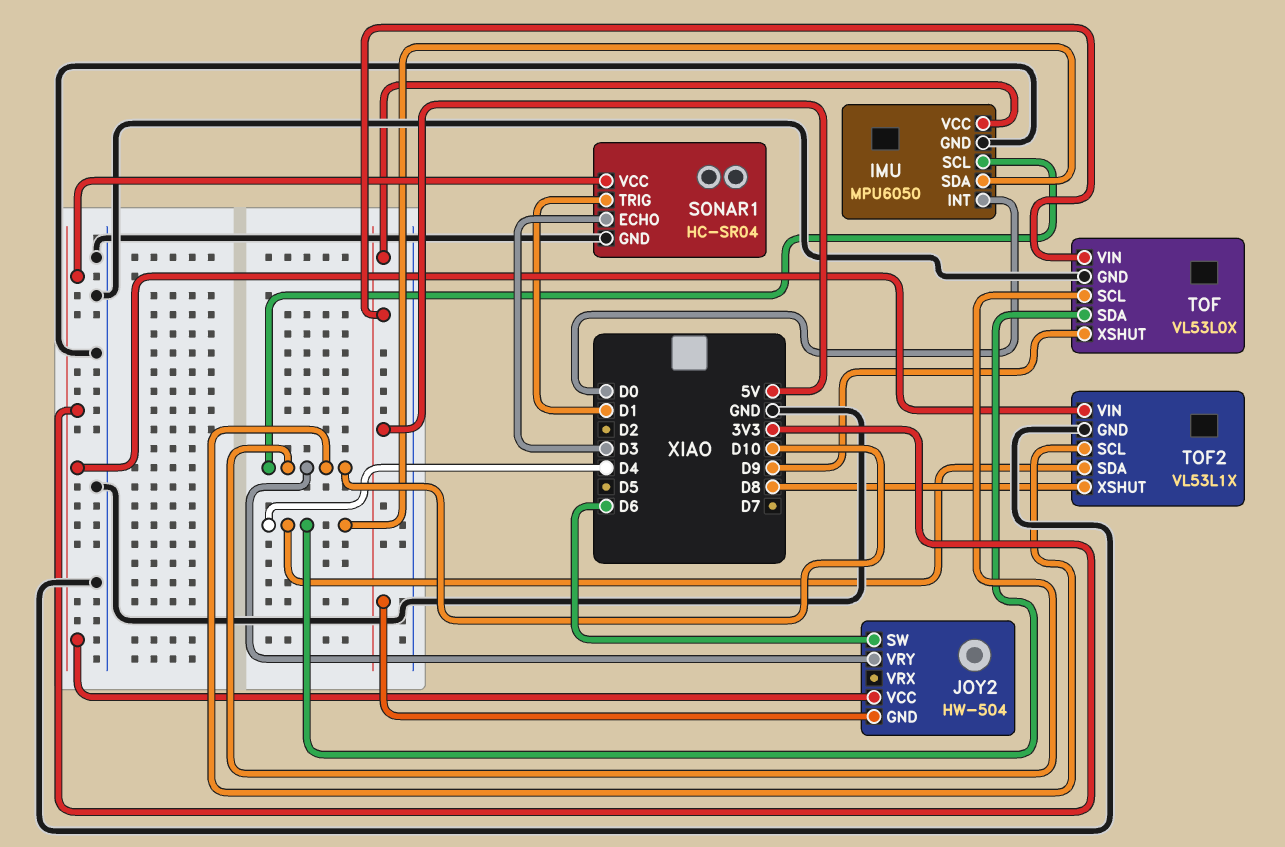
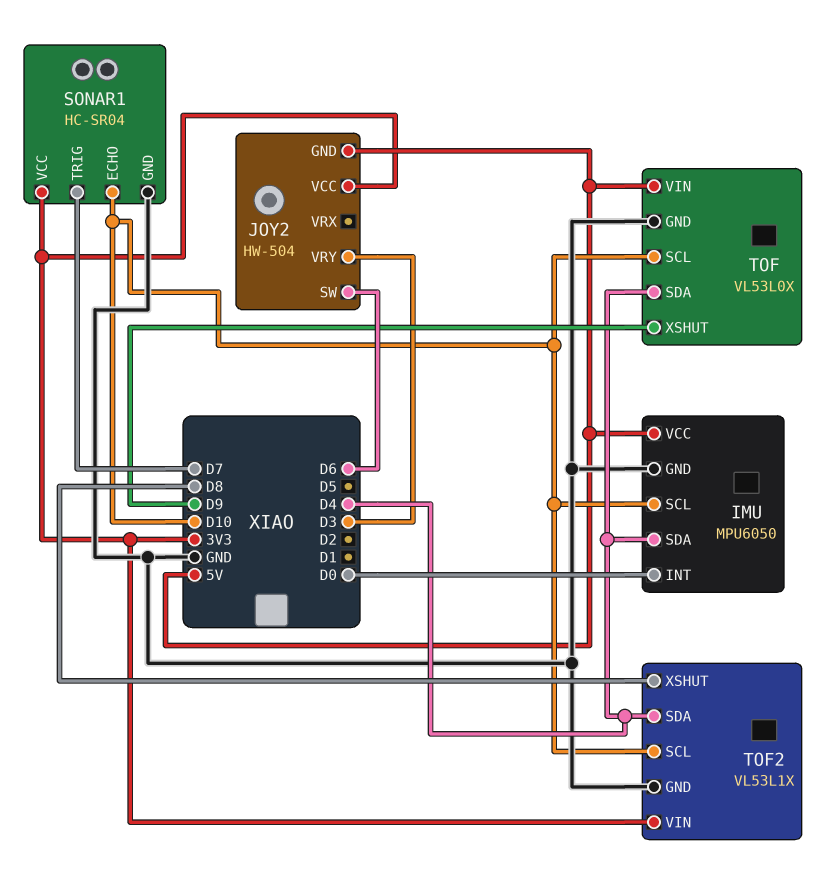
JOY2 pin VRY: D10 -> D3
SONAR1 pin ECHO: D3 -> D10
SONAR1 pin TRIG: D1 -> D7

